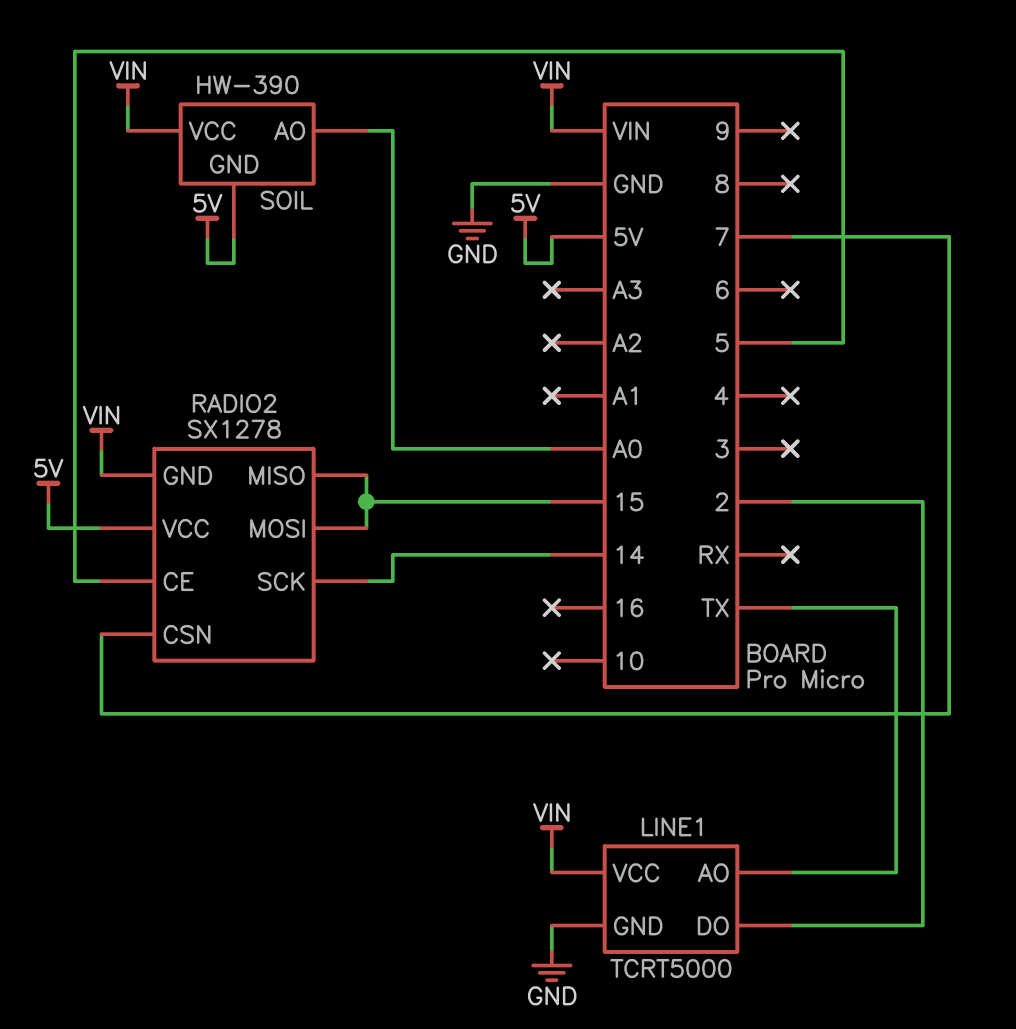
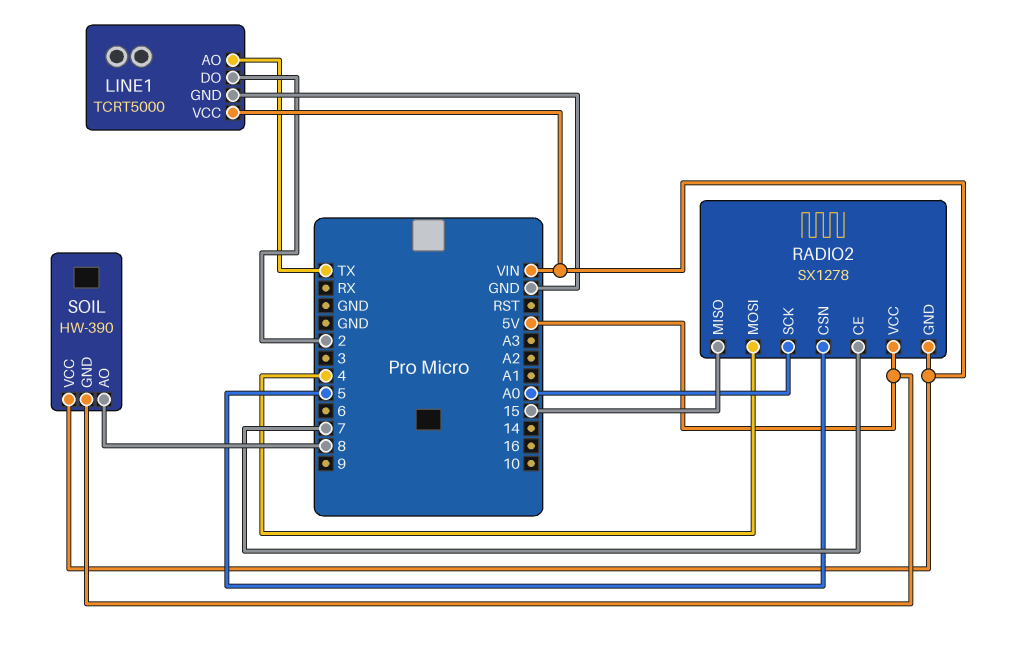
RADIO2 pin CE: 5 -> 7
RADIO2 pin CSN: 7 -> 5
RADIO2 pin MOSI: 15 -> 4
RADIO2 pin SCK: 14 -> A0
SOIL pin AO: A0 -> 8

